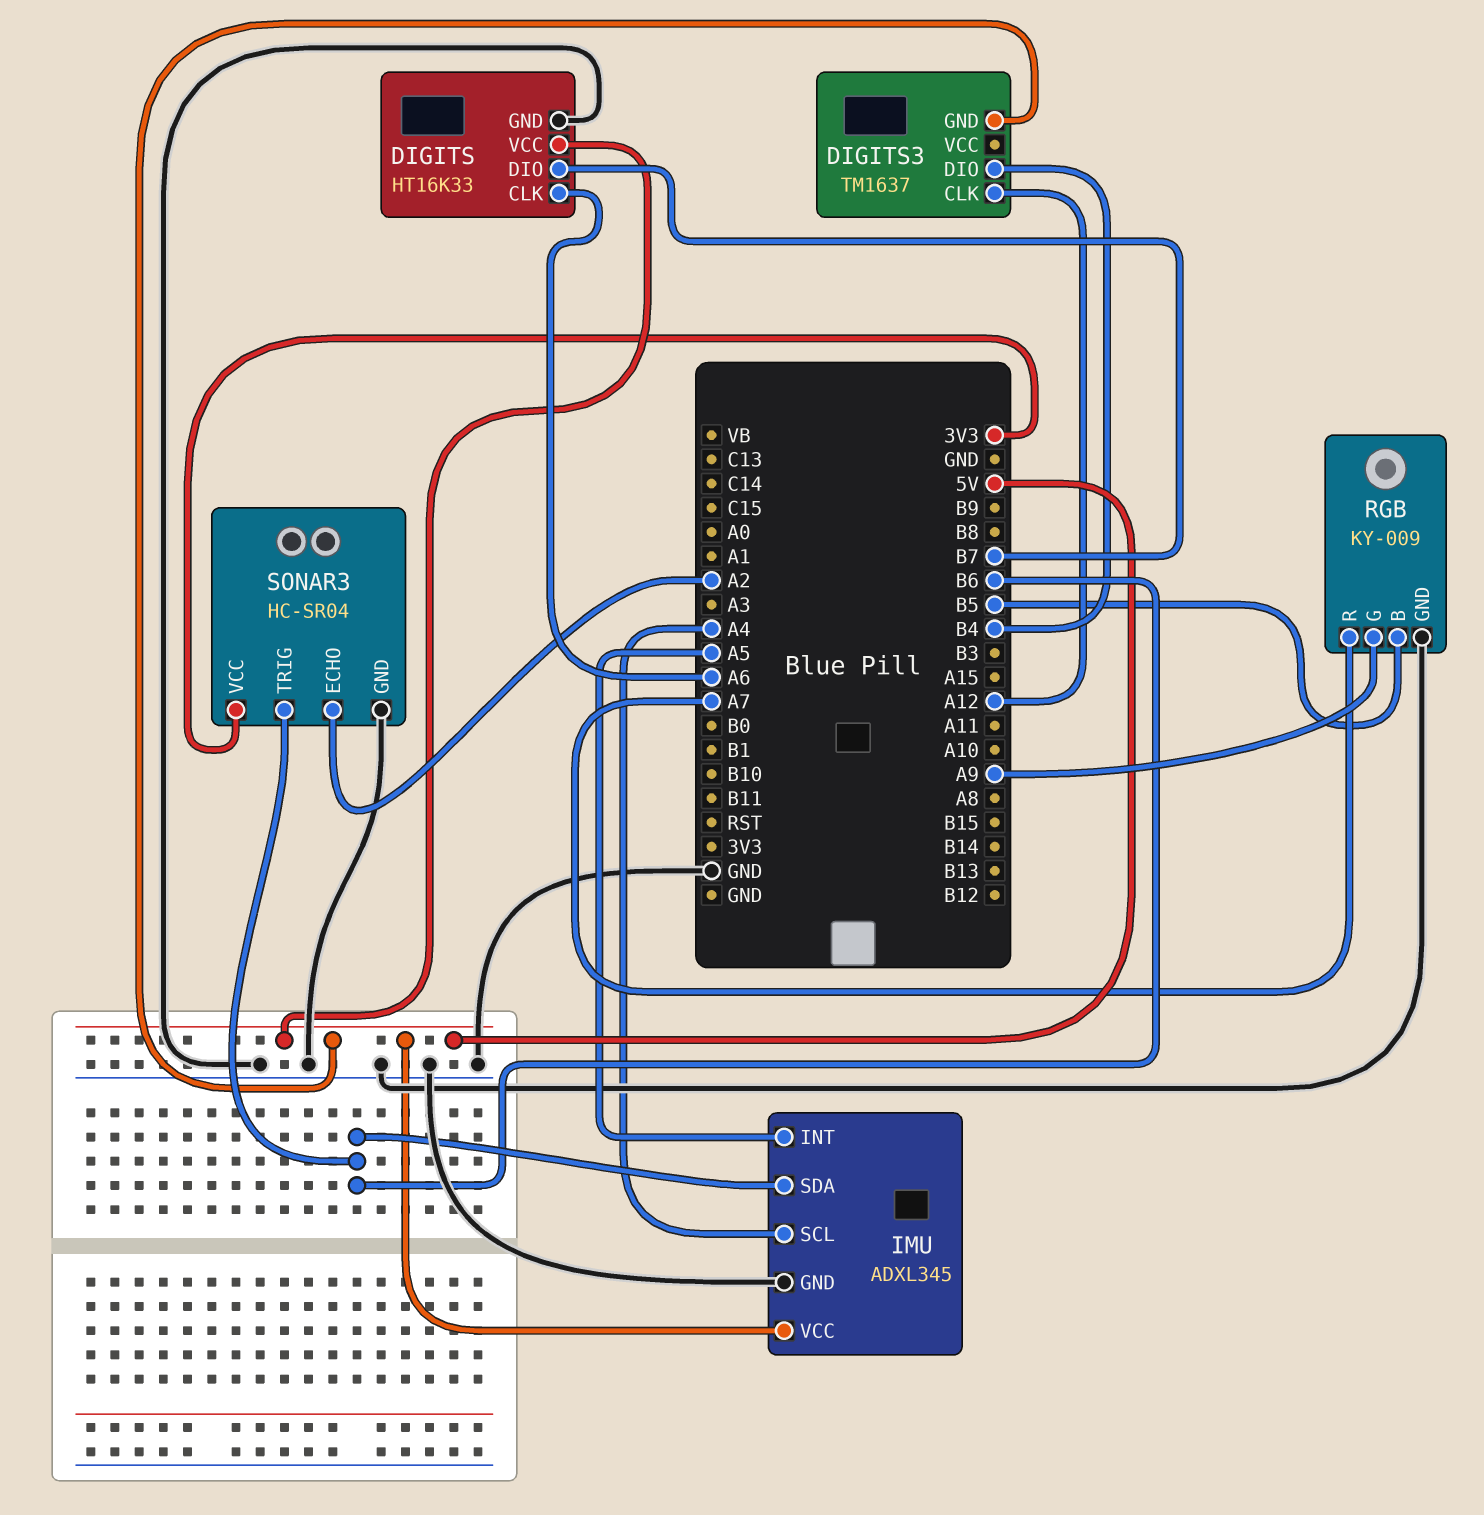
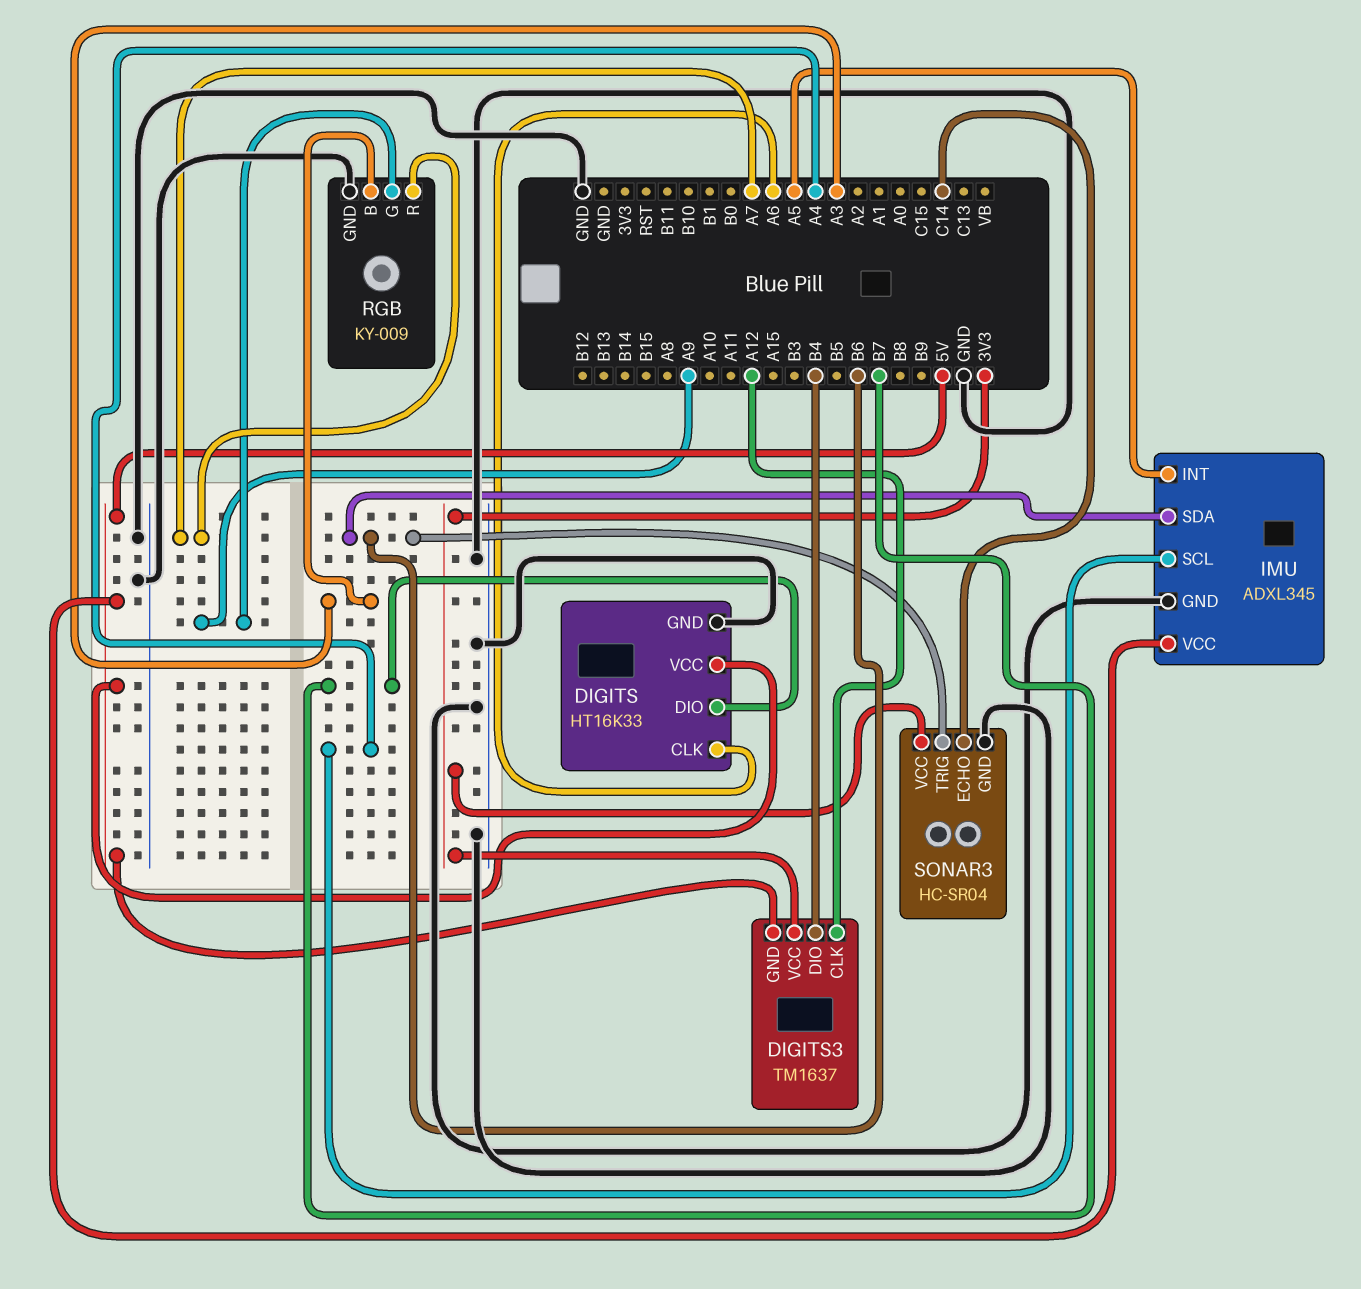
DIGITS3 pin VCC: none -> 3V3
RGB pin B: B5 -> A3
SONAR3 pin ECHO: A2 -> C14

